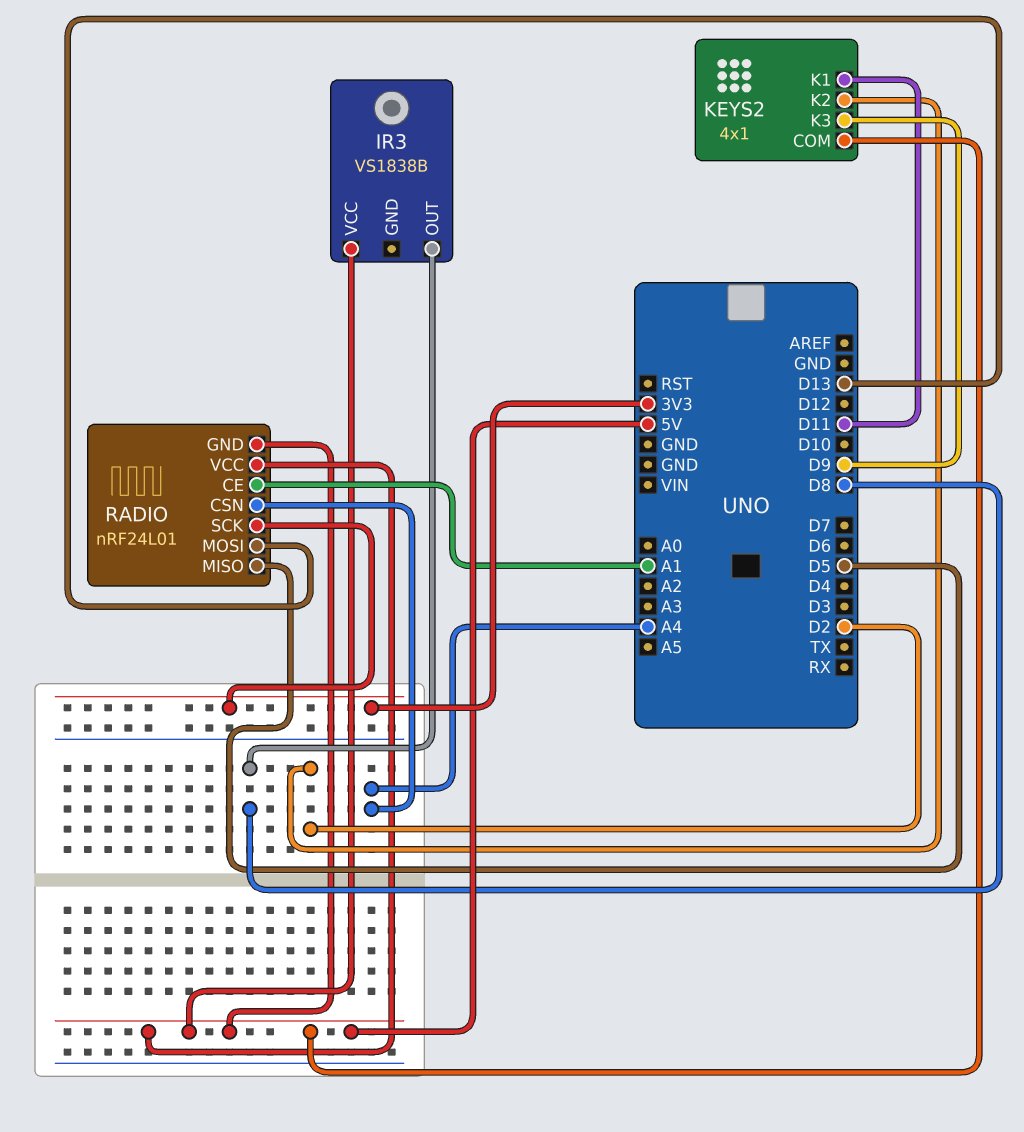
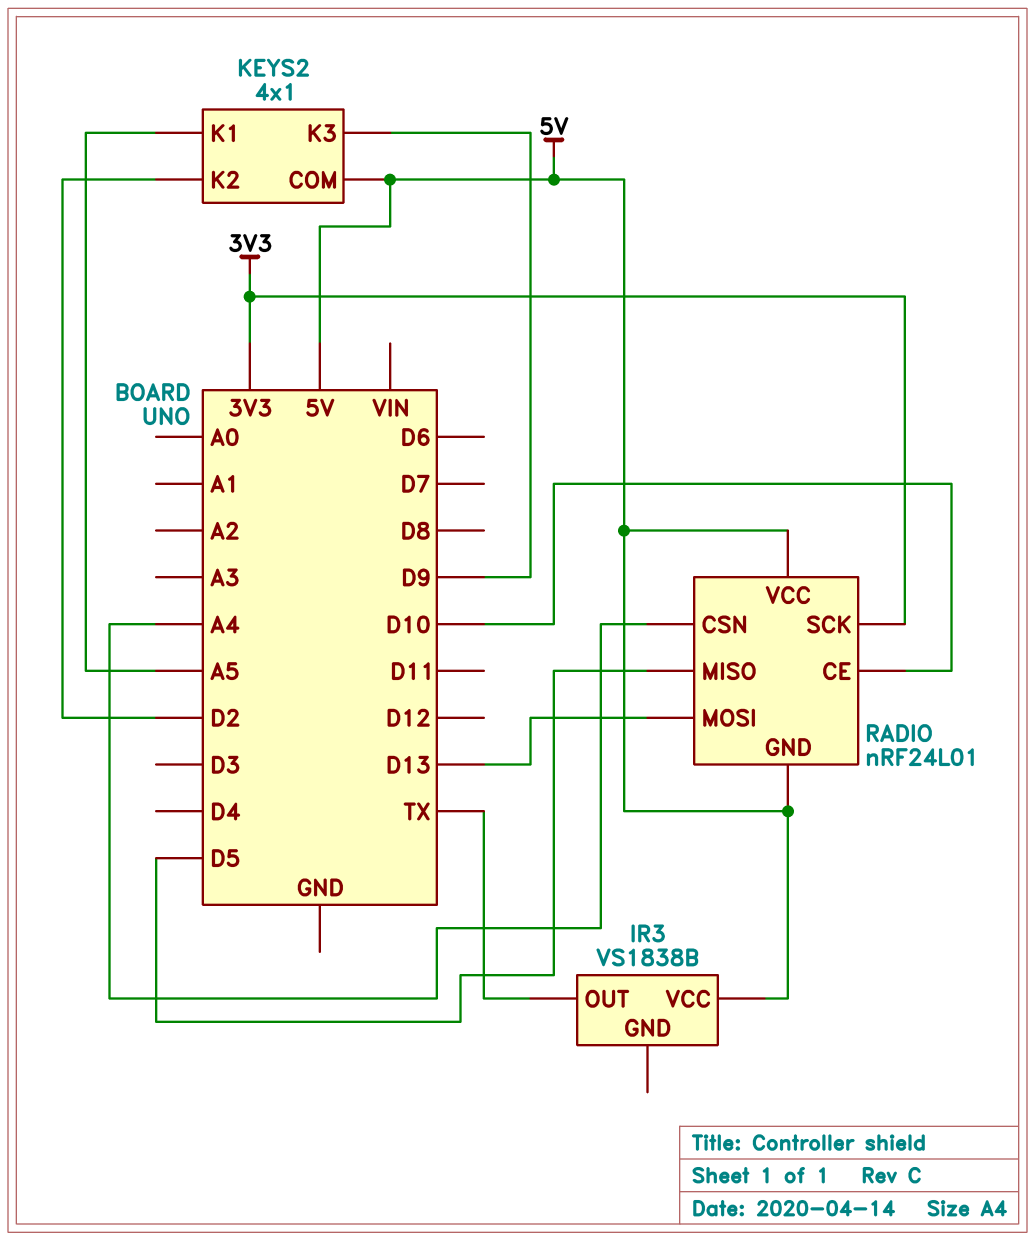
IR3 pin OUT: D8 -> TX
KEYS2 pin K1: D11 -> A5
RADIO pin CE: A1 -> D10

